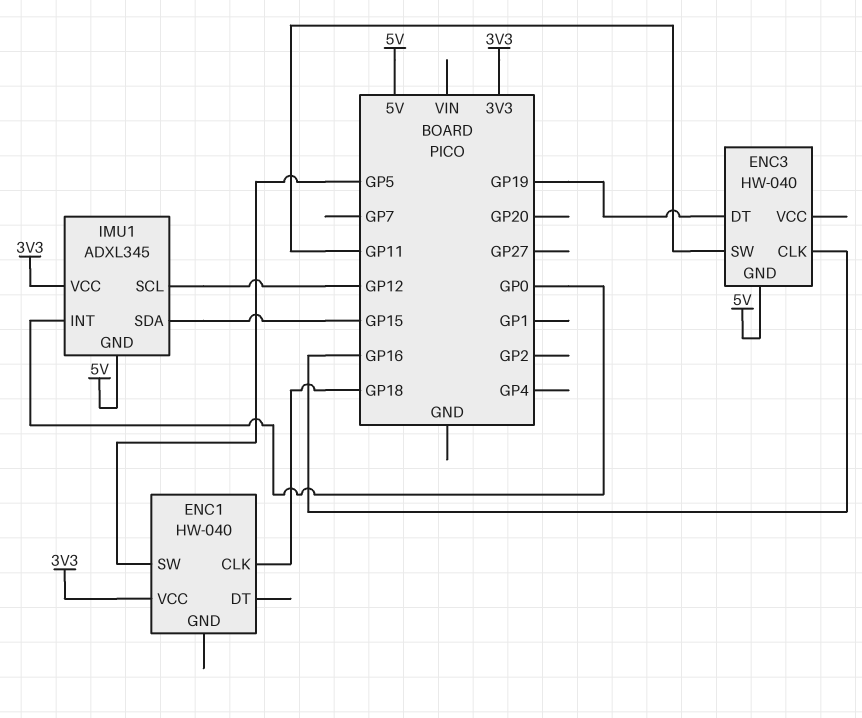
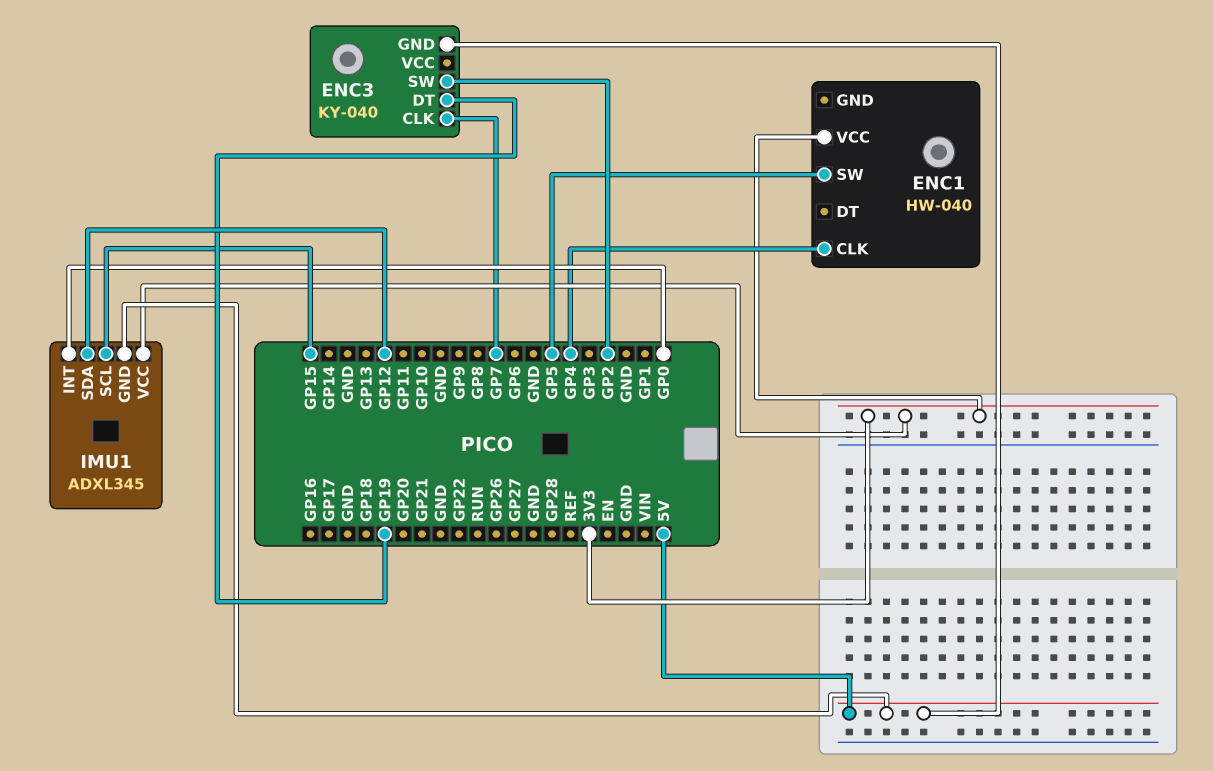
ENC1 pin CLK: GP18 -> GP4
ENC3: HW-040 -> KY-040
ENC3 pin CLK: GP16 -> GP7
ENC3 pin SW: GP11 -> GP2
IMU1 pin SCL: GP12 -> GP15
IMU1 pin SDA: GP15 -> GP12

